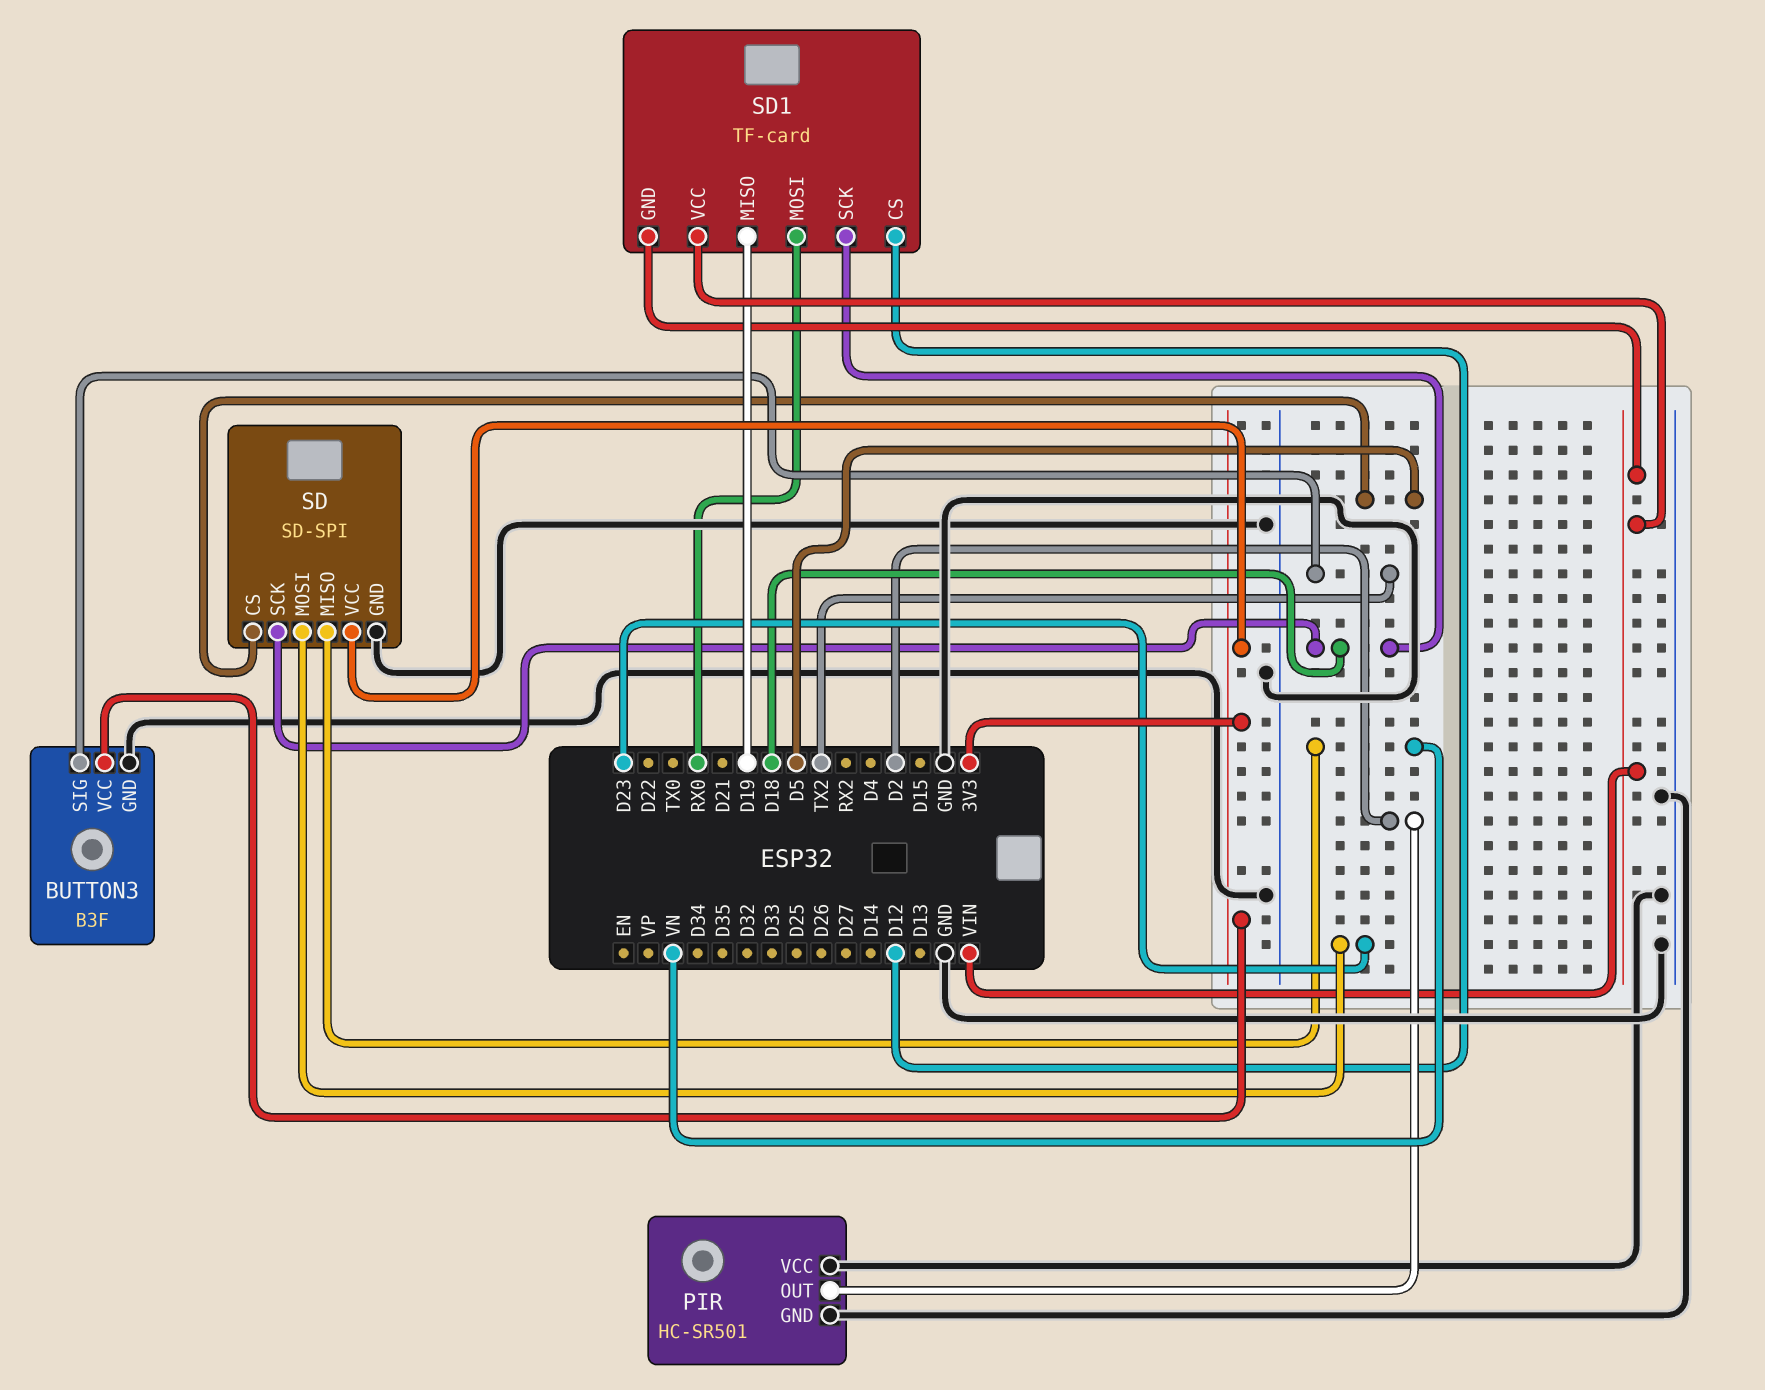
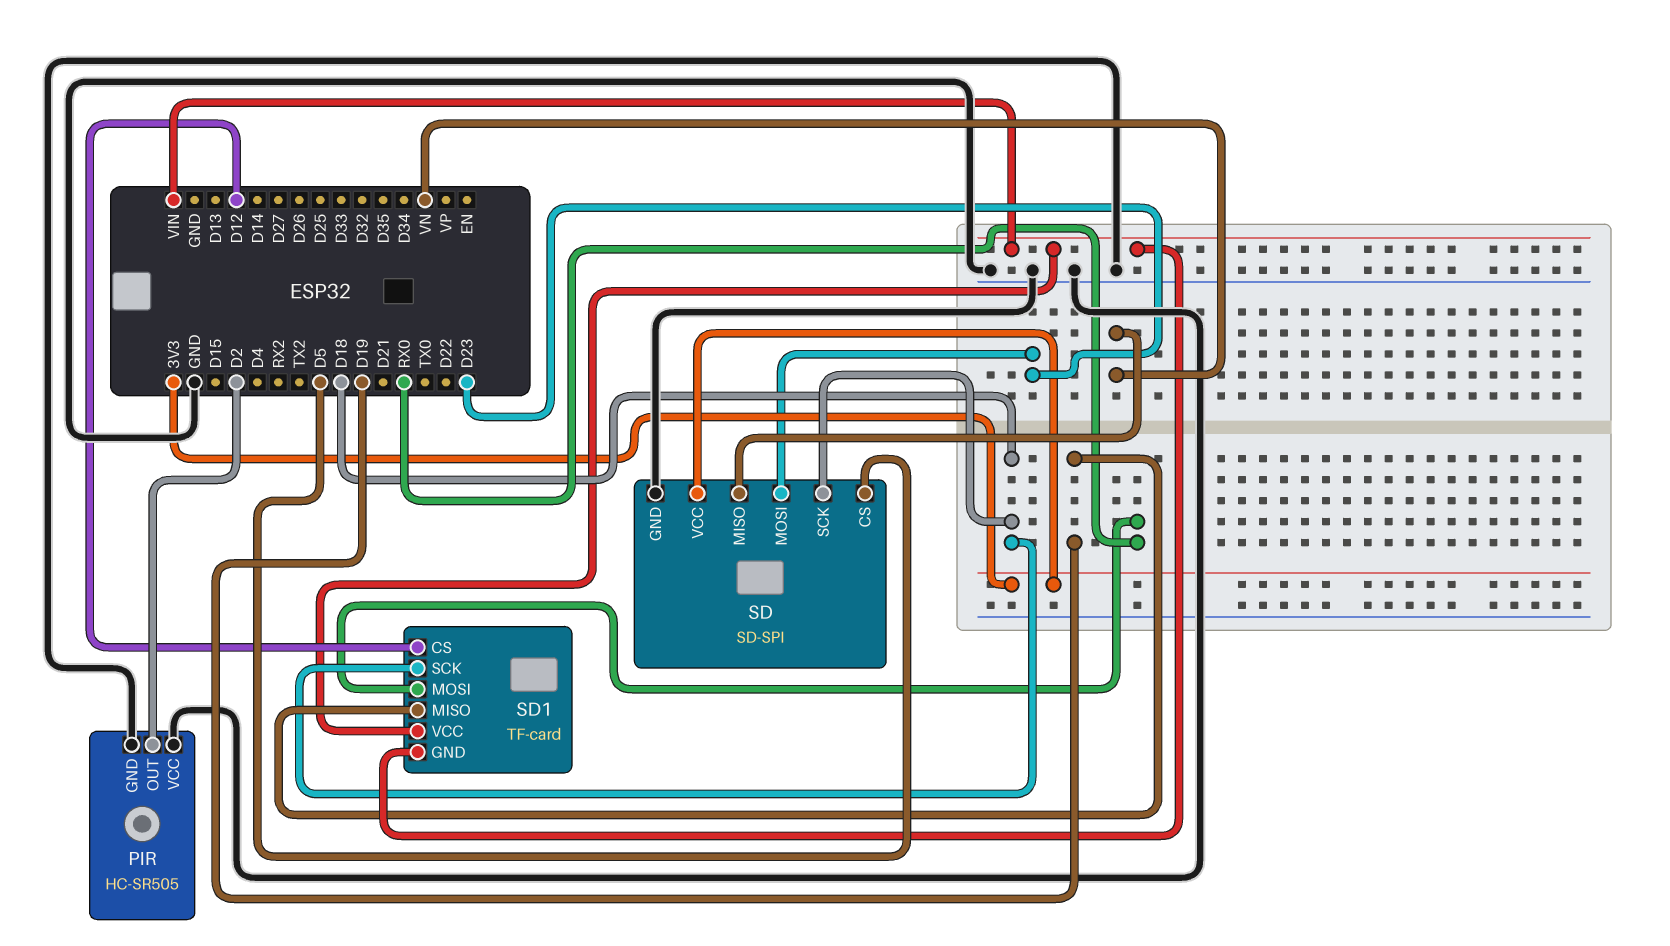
BUTTON3: B3F -> none
BUTTON3 pin GND: GND -> none
BUTTON3 pin SIG: TX2 -> none
BUTTON3 pin VCC: 3V3 -> none
PIR: HC-SR501 -> HC-SR505

